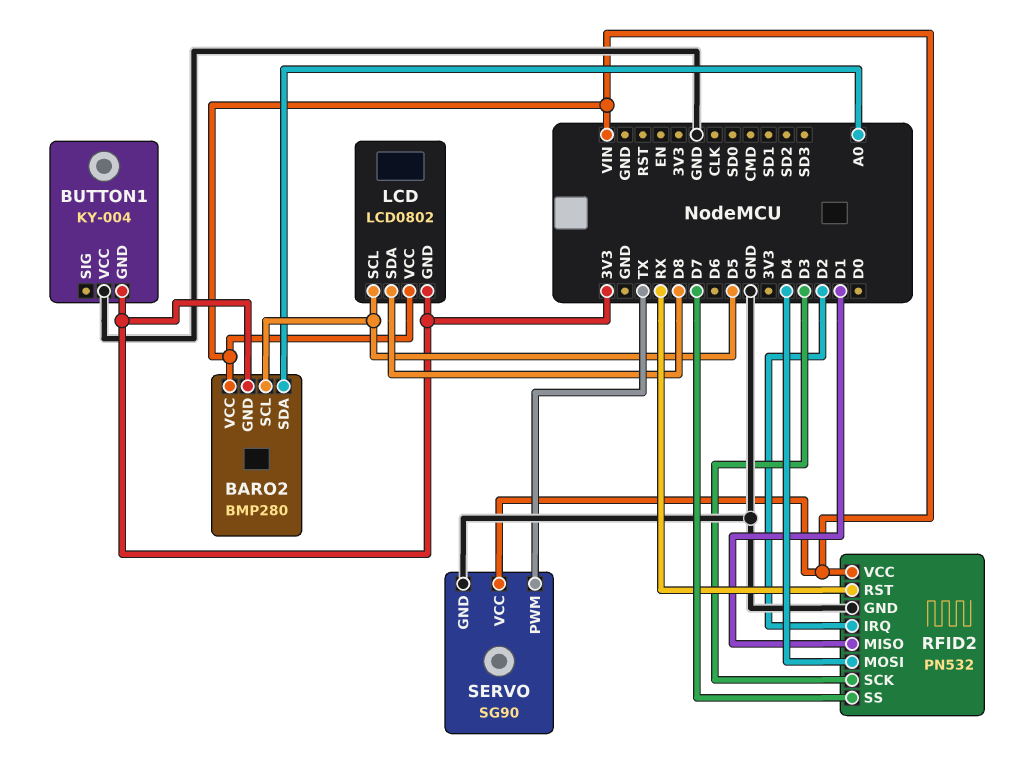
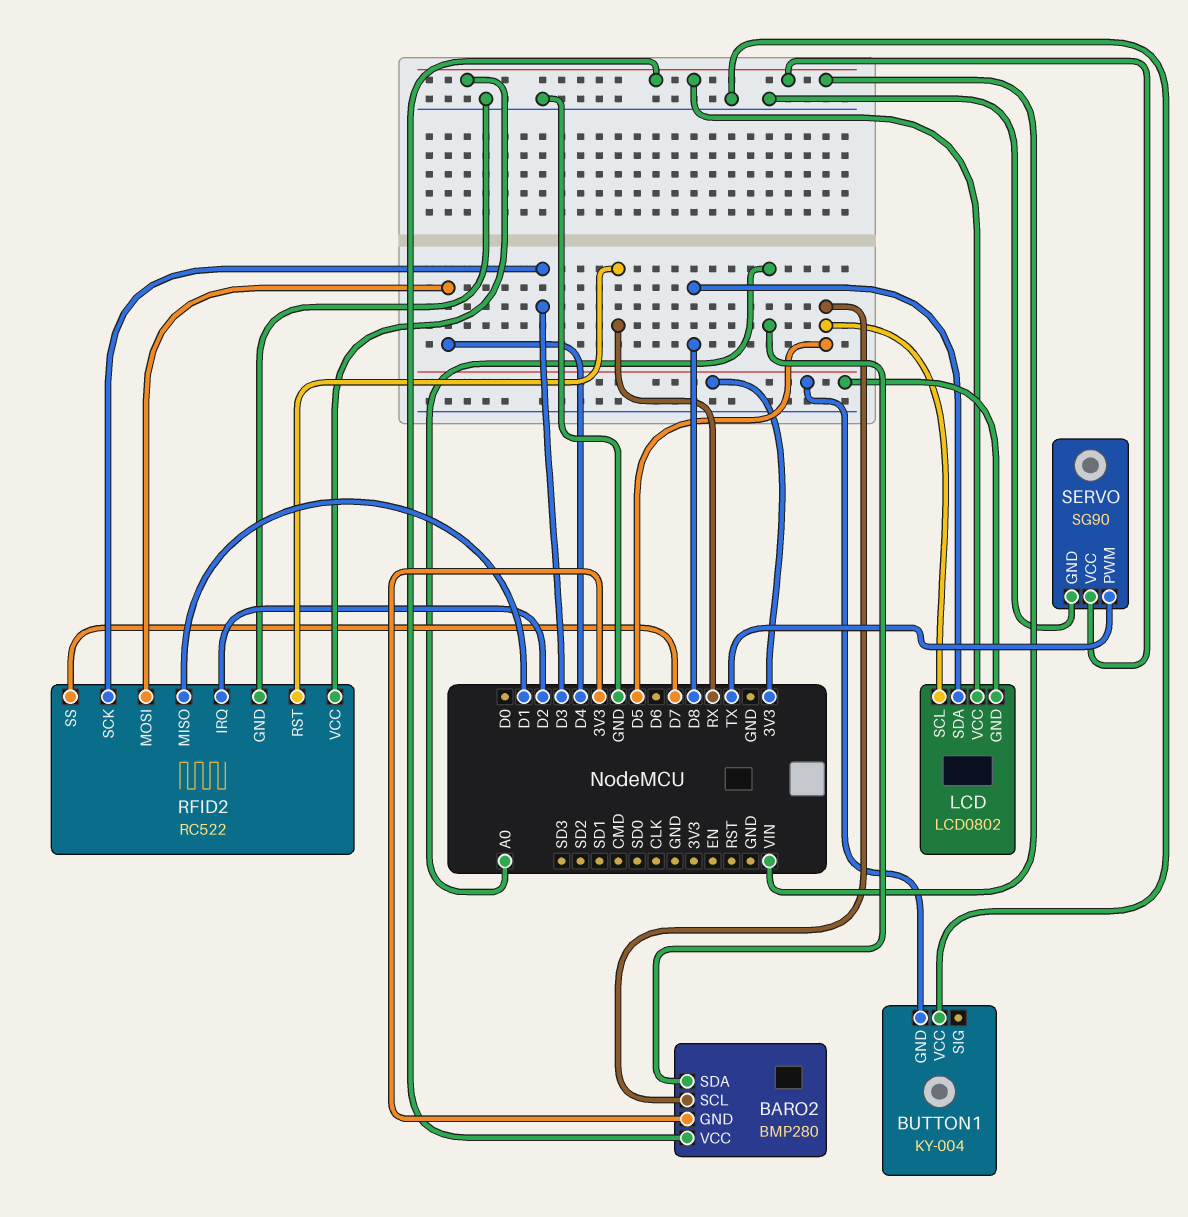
RFID2: PN532 -> RC522

